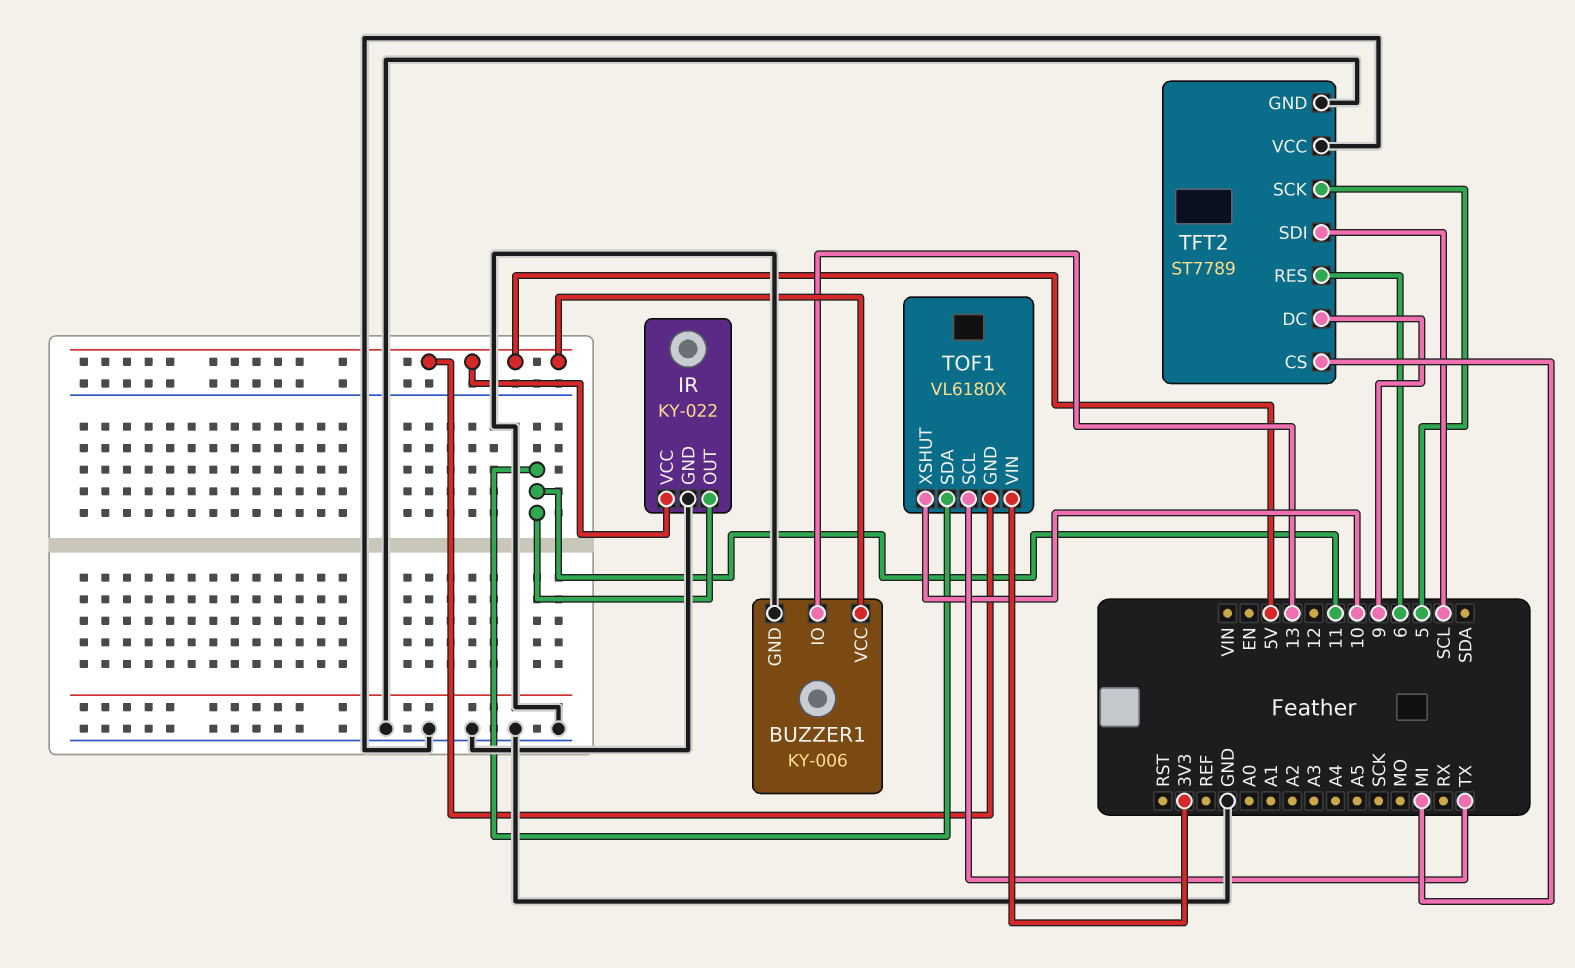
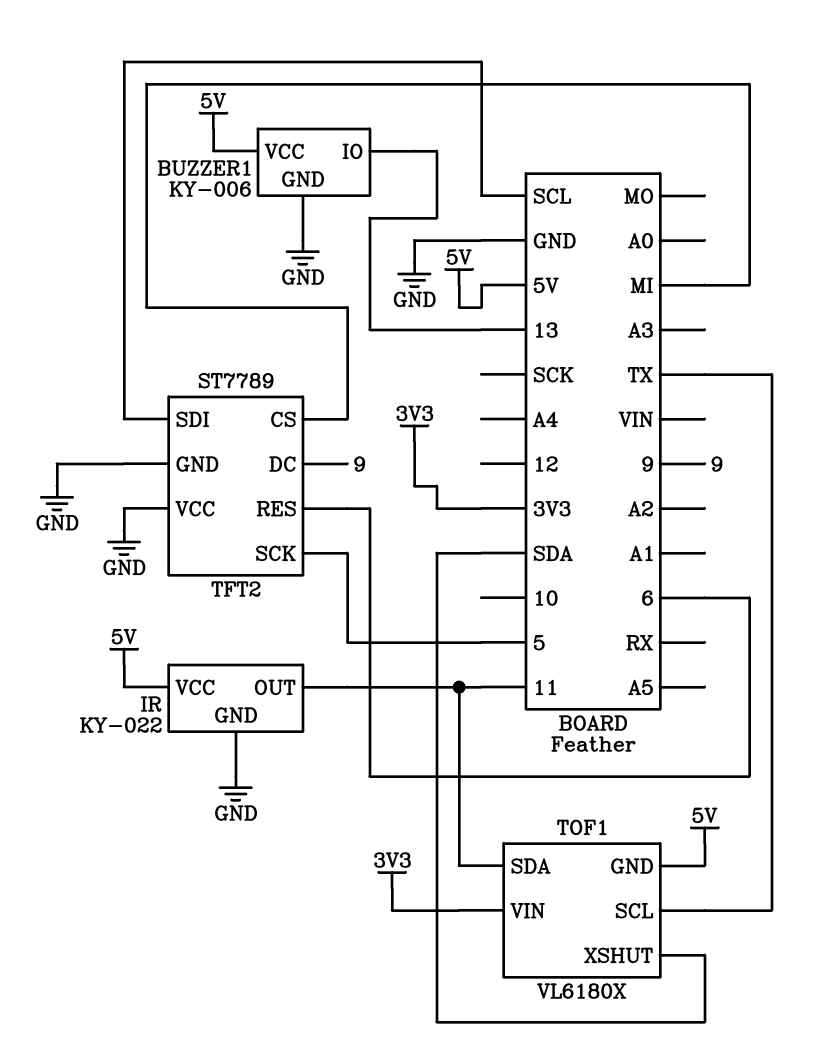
TOF1 pin XSHUT: 10 -> SDA

